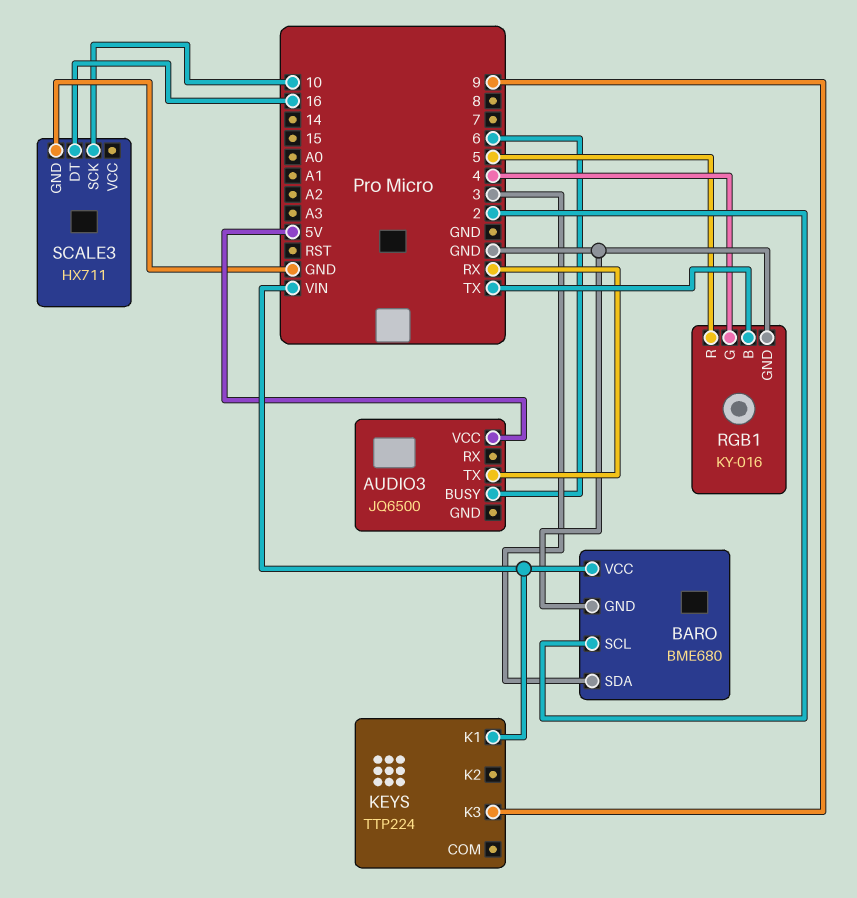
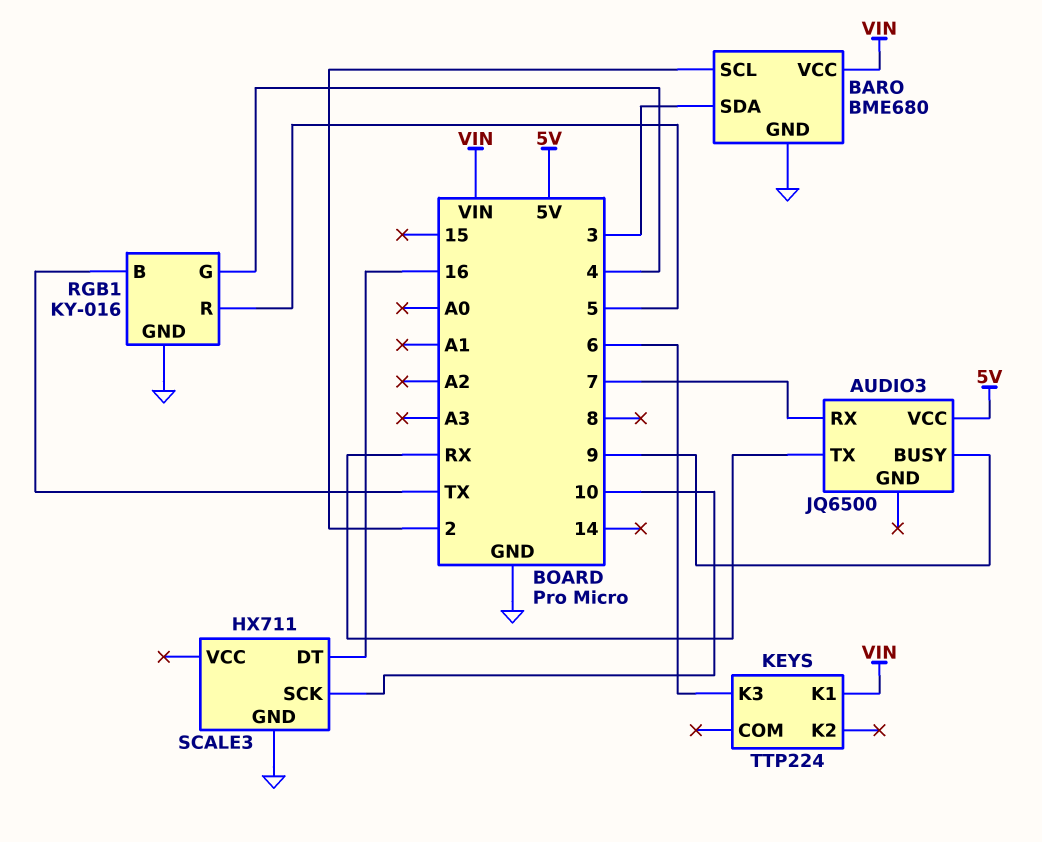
AUDIO3 pin BUSY: 6 -> 9
AUDIO3 pin RX: none -> 7
KEYS pin K3: 9 -> 6

